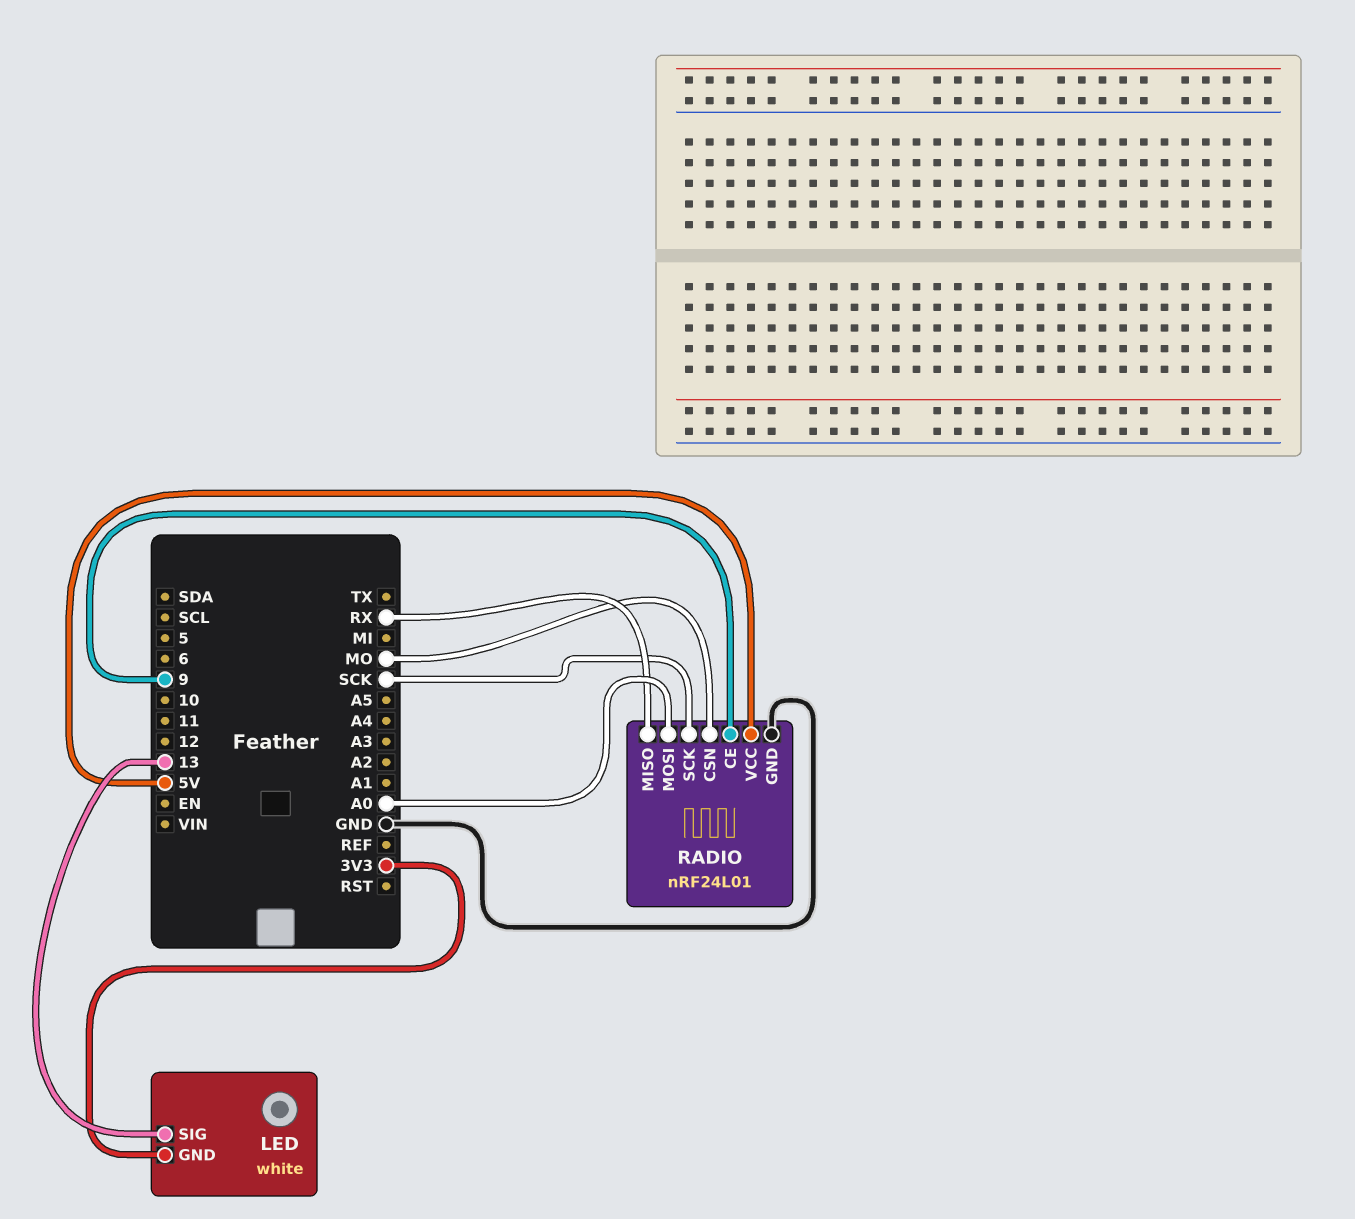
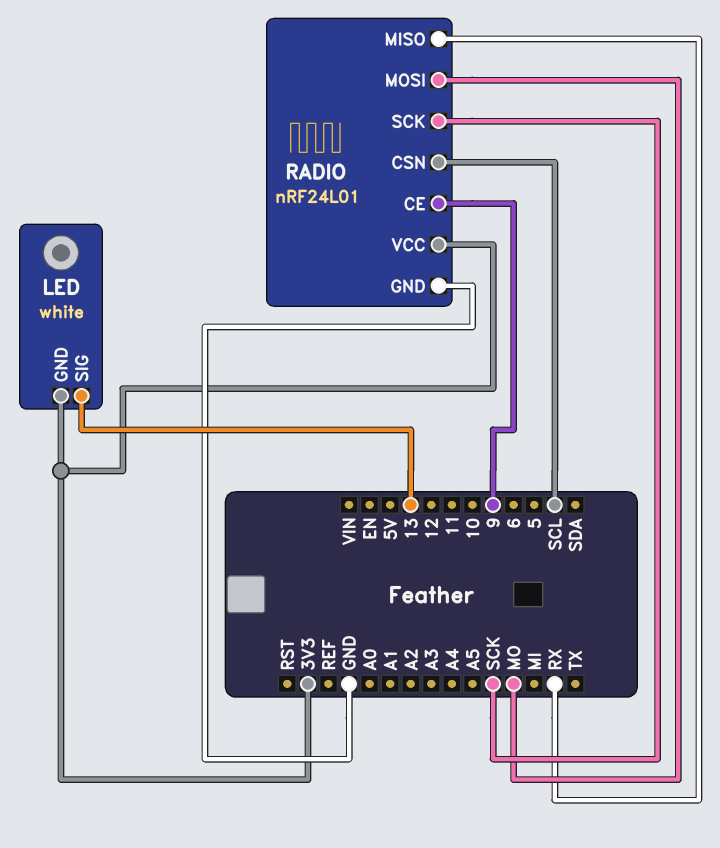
RADIO pin CSN: MO -> SCL
RADIO pin MOSI: A0 -> MO
RADIO pin VCC: 5V -> 3V3

